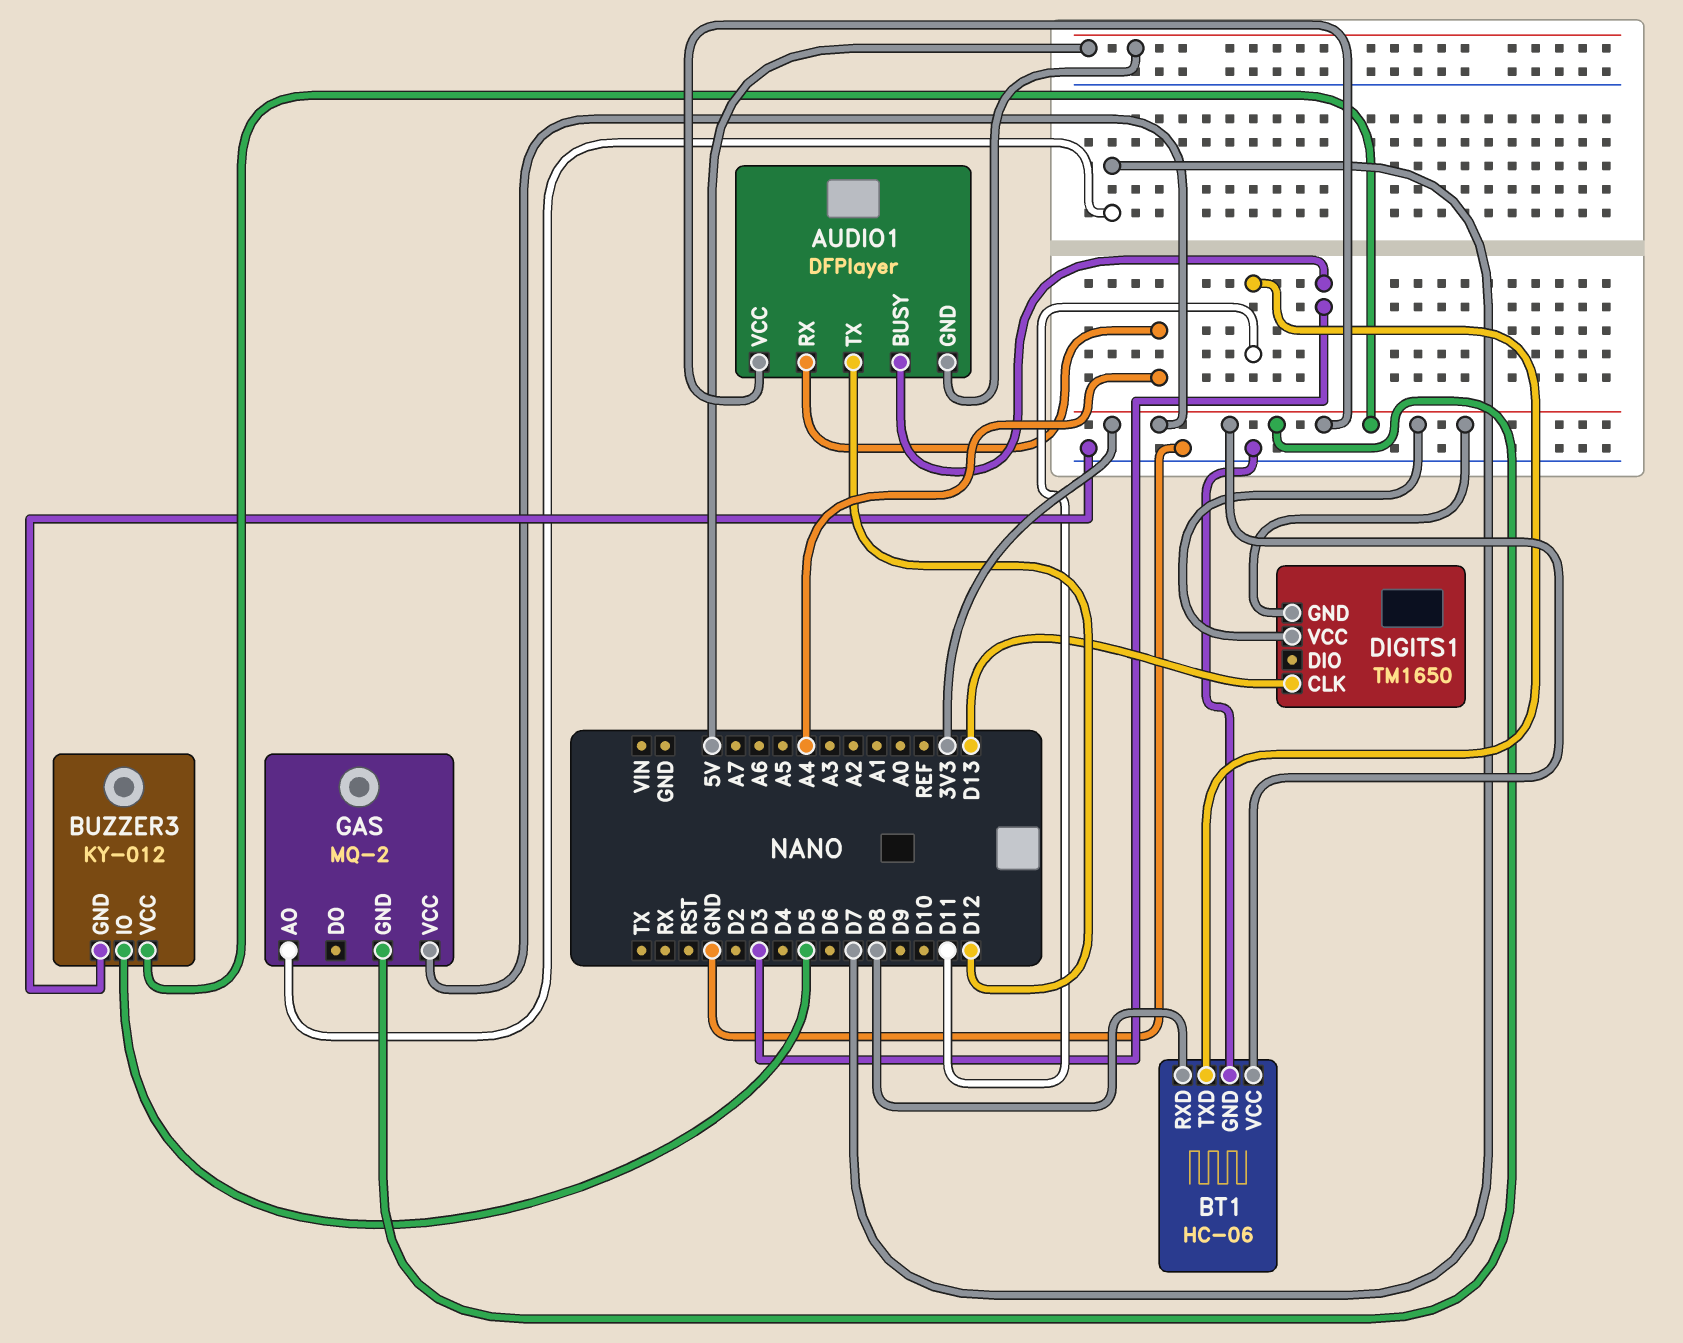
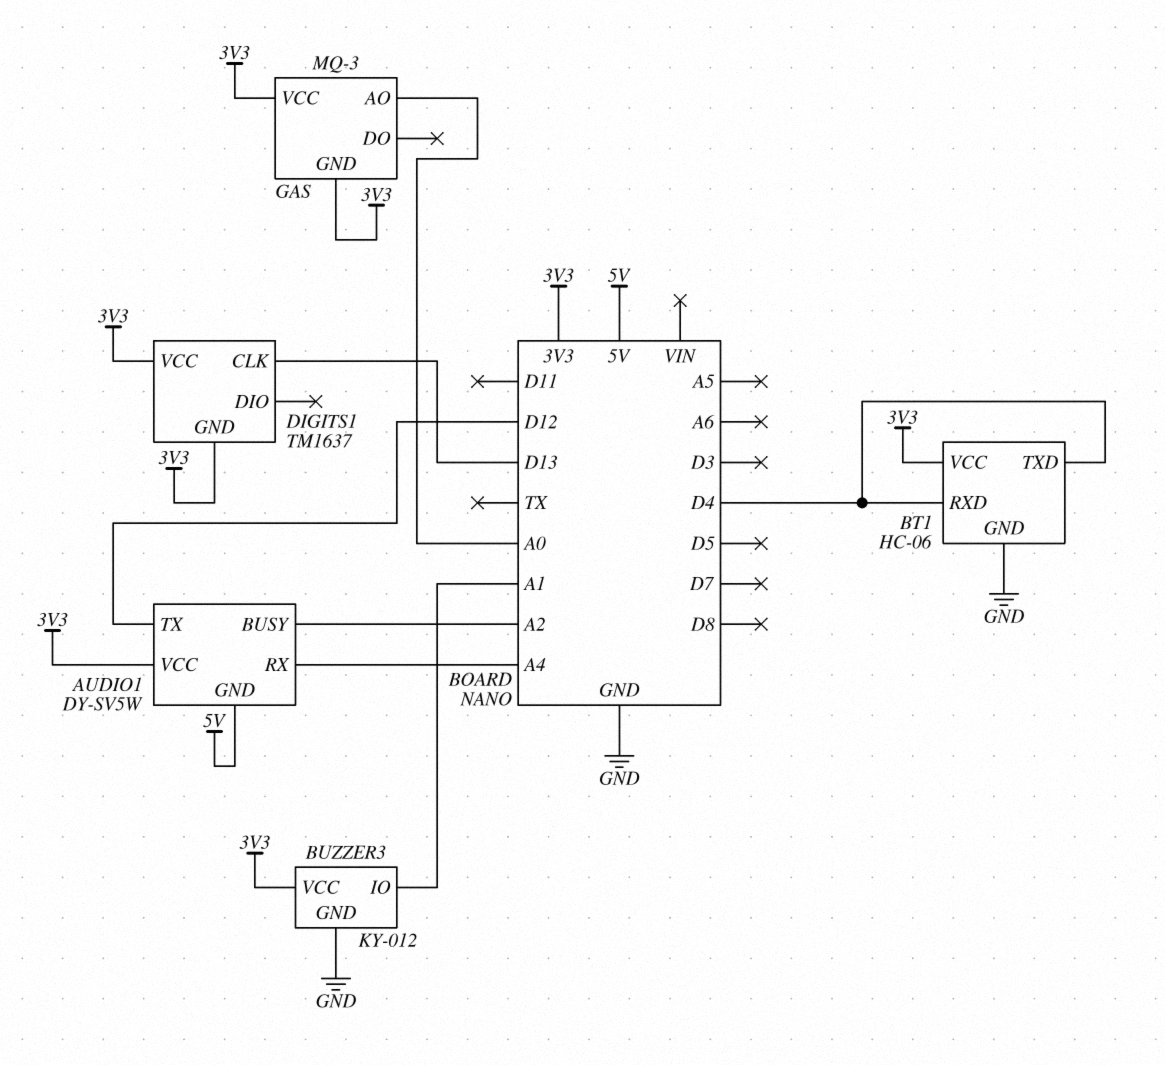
AUDIO1: DFPlayer -> DY-SV5W
AUDIO1 pin BUSY: D3 -> A2
BT1 pin RXD: D8 -> D4
BT1 pin TXD: D11 -> D4
BUZZER3 pin IO: D5 -> A1
DIGITS1: TM1650 -> TM1637
GAS: MQ-2 -> MQ-3
GAS pin AO: D7 -> A0

